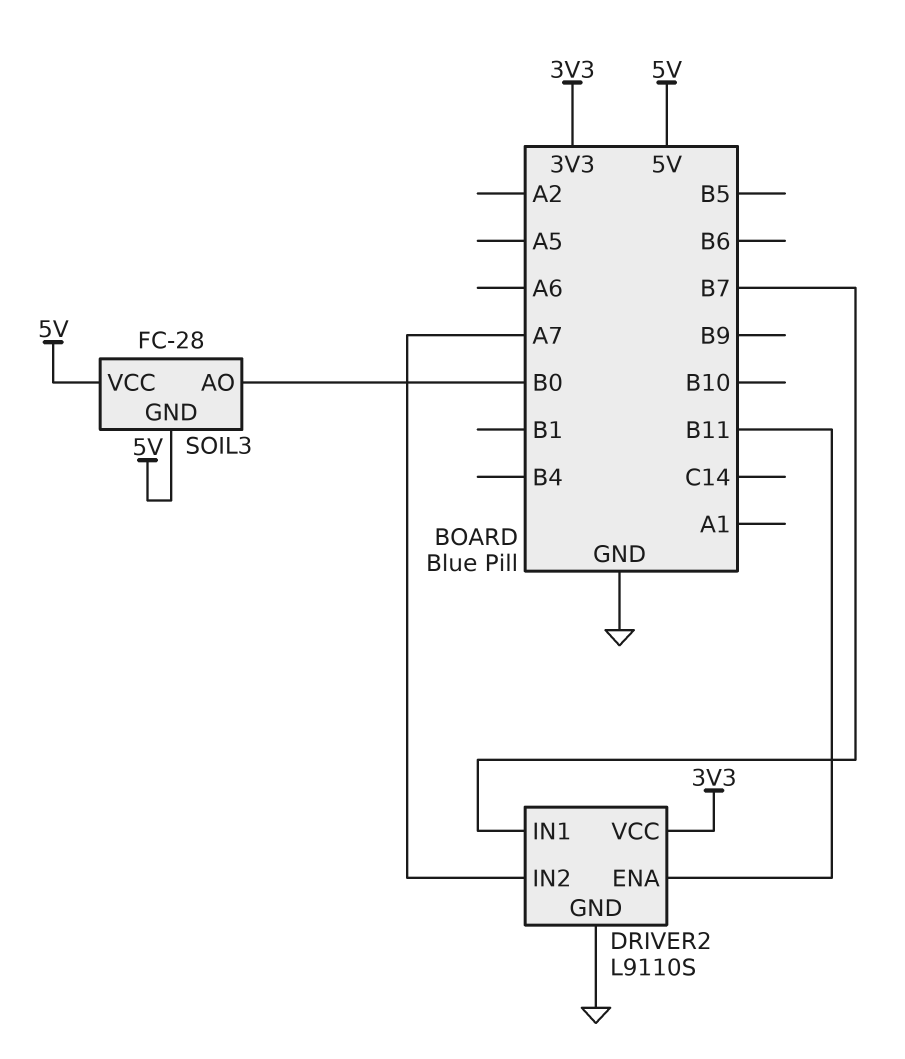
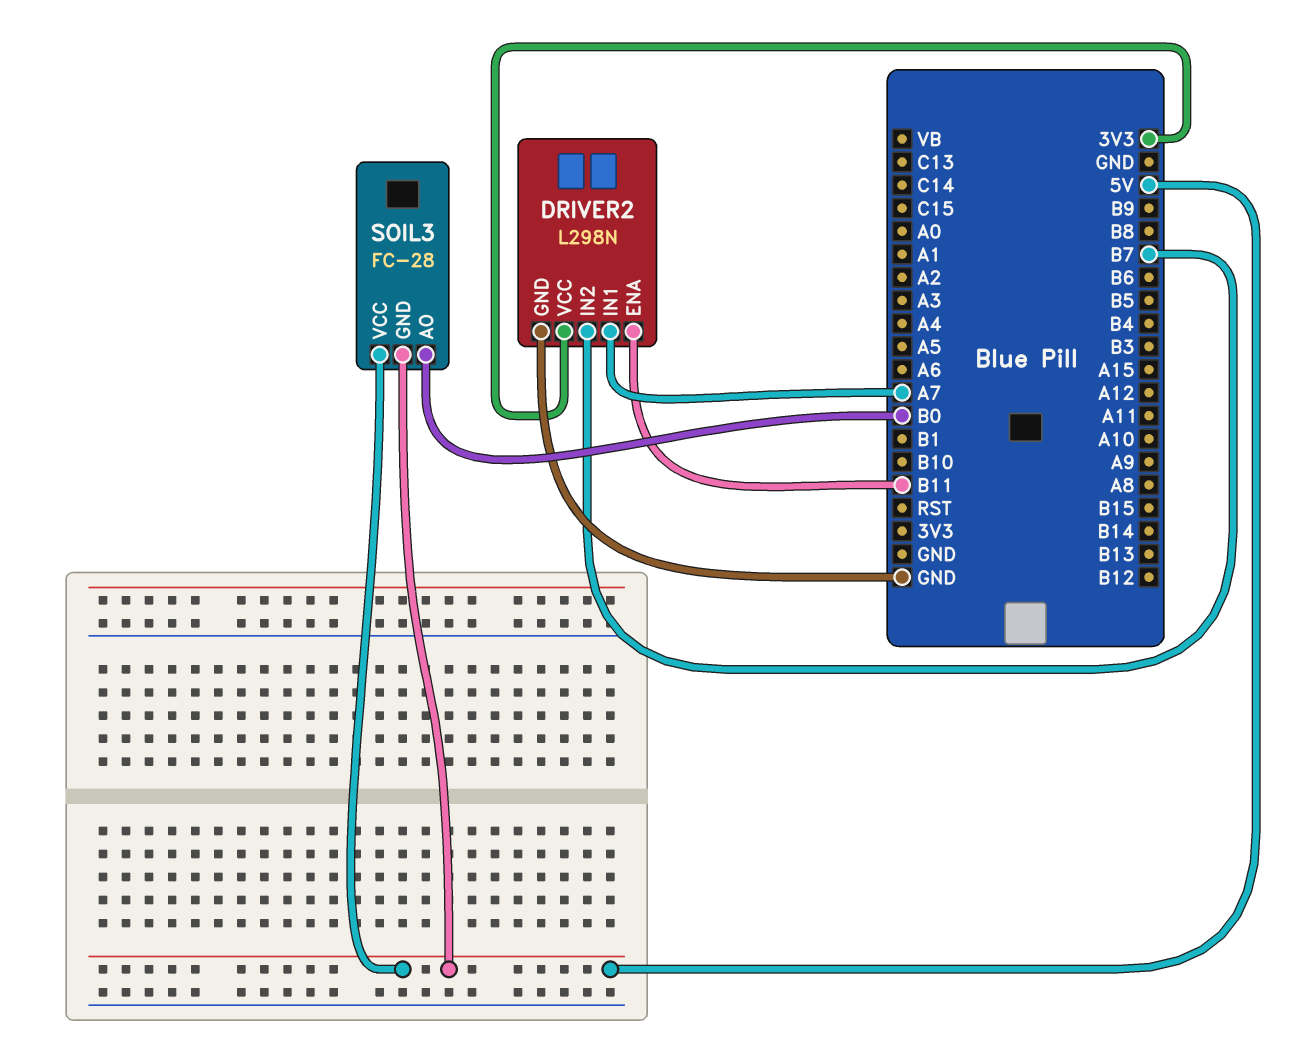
DRIVER2: L9110S -> L298N
DRIVER2 pin IN1: B7 -> A7
DRIVER2 pin IN2: A7 -> B7

